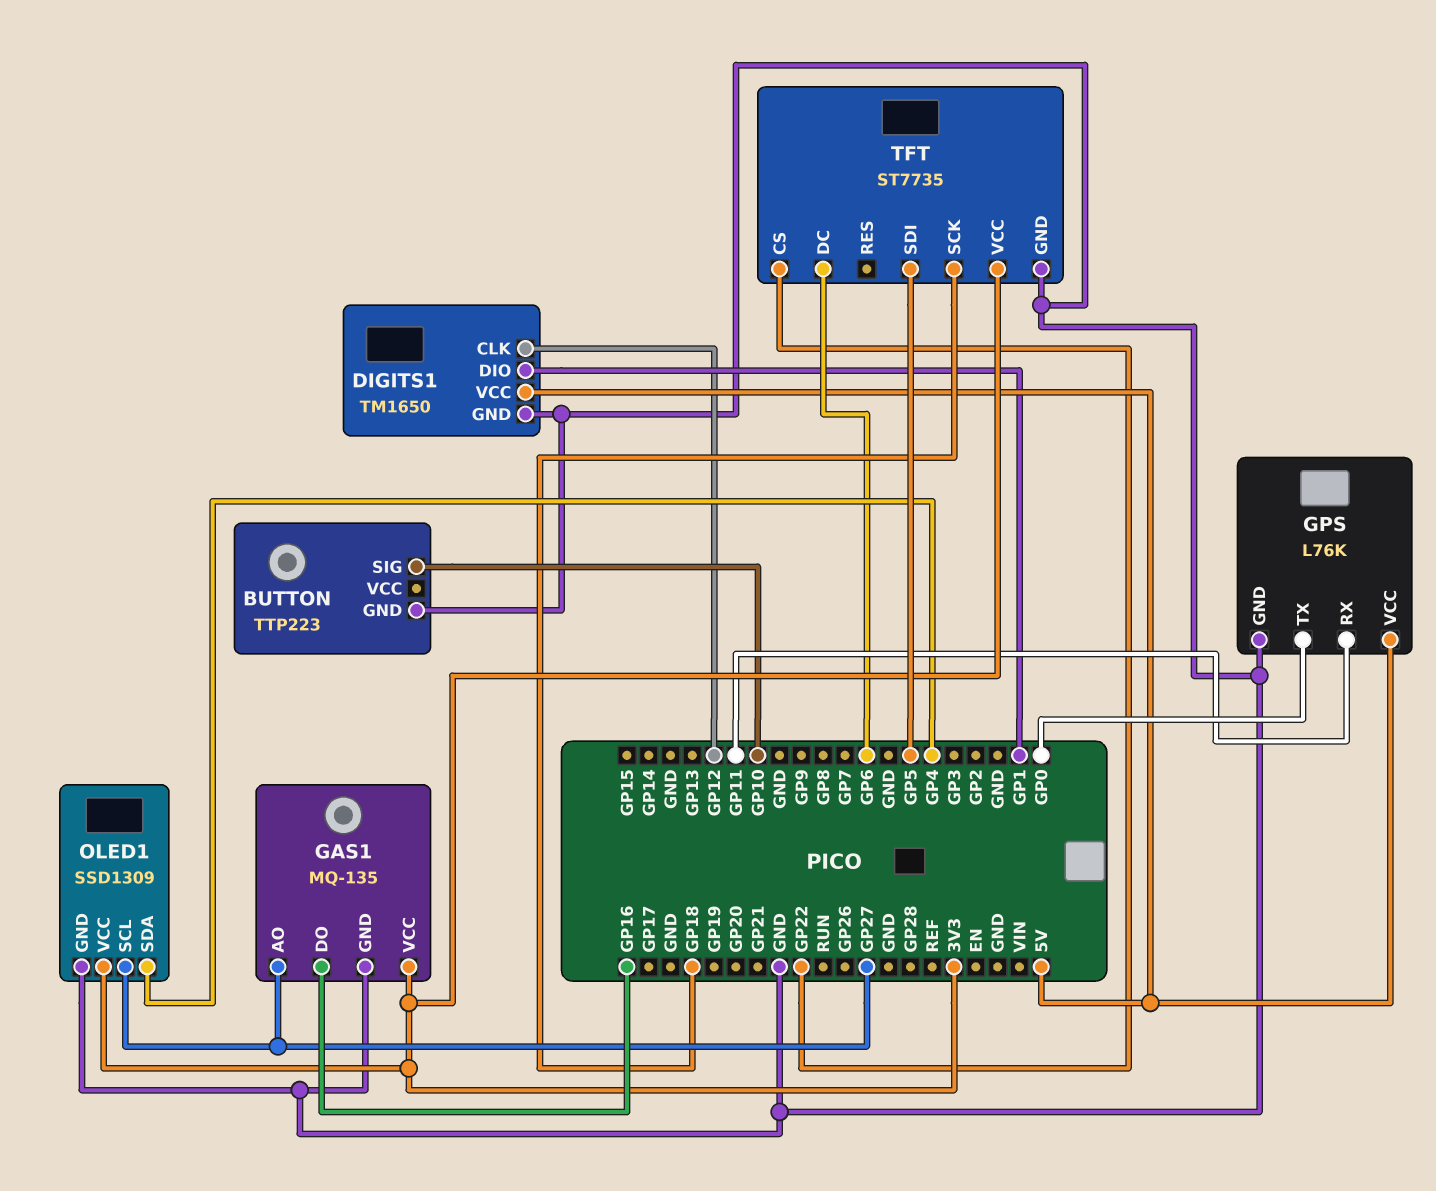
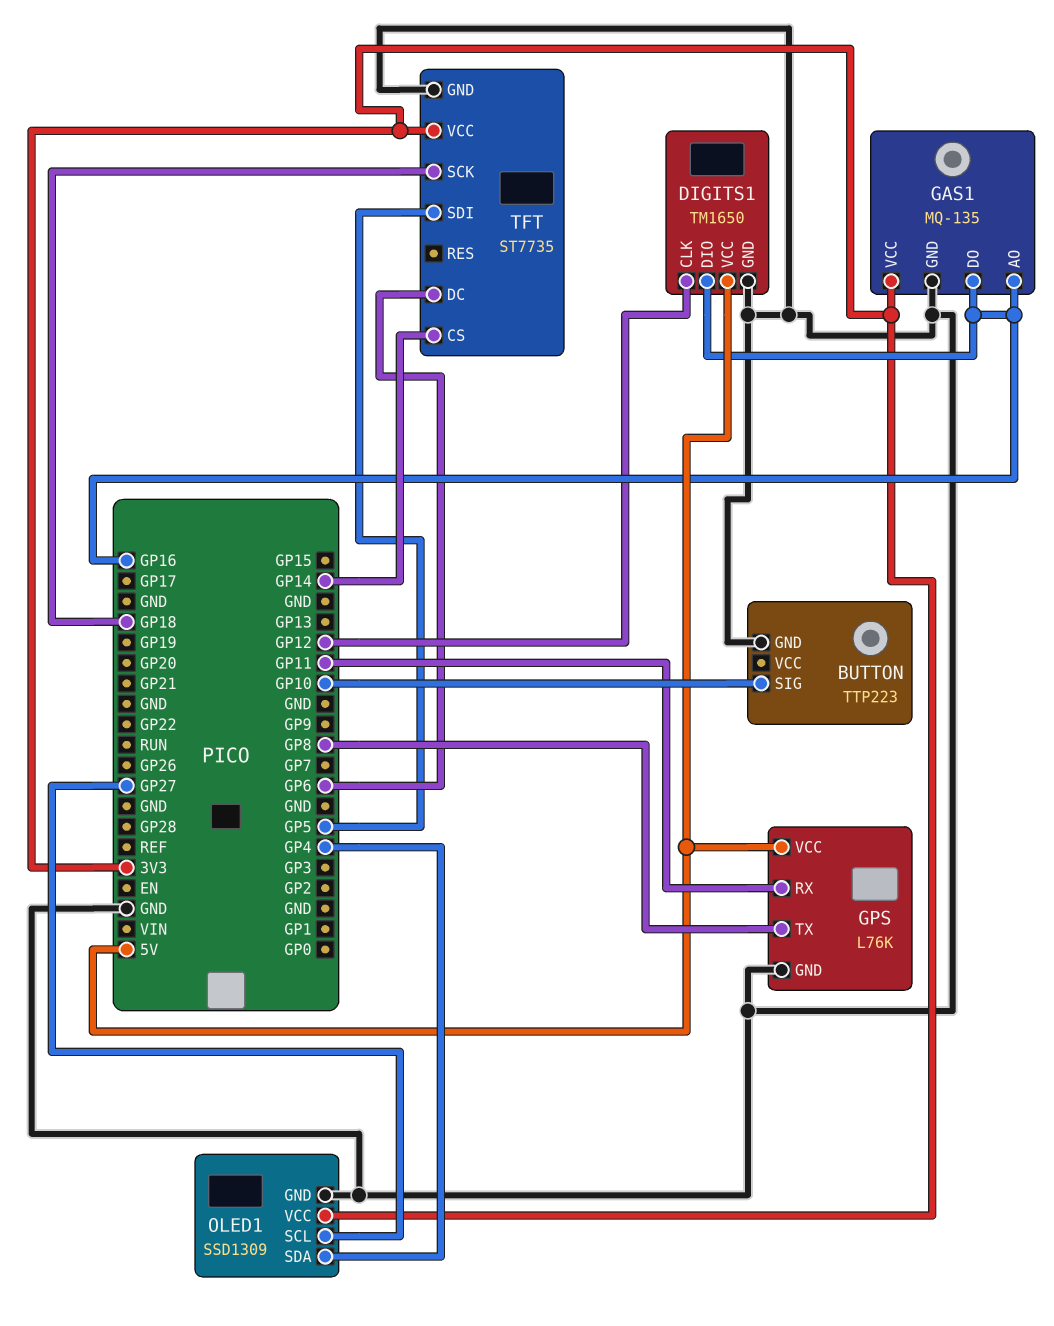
DIGITS1 pin DIO: GP1 -> GP16
GAS1 pin AO: GP27 -> GP16
GPS pin TX: GP0 -> GP8
TFT pin CS: GP22 -> GP14

